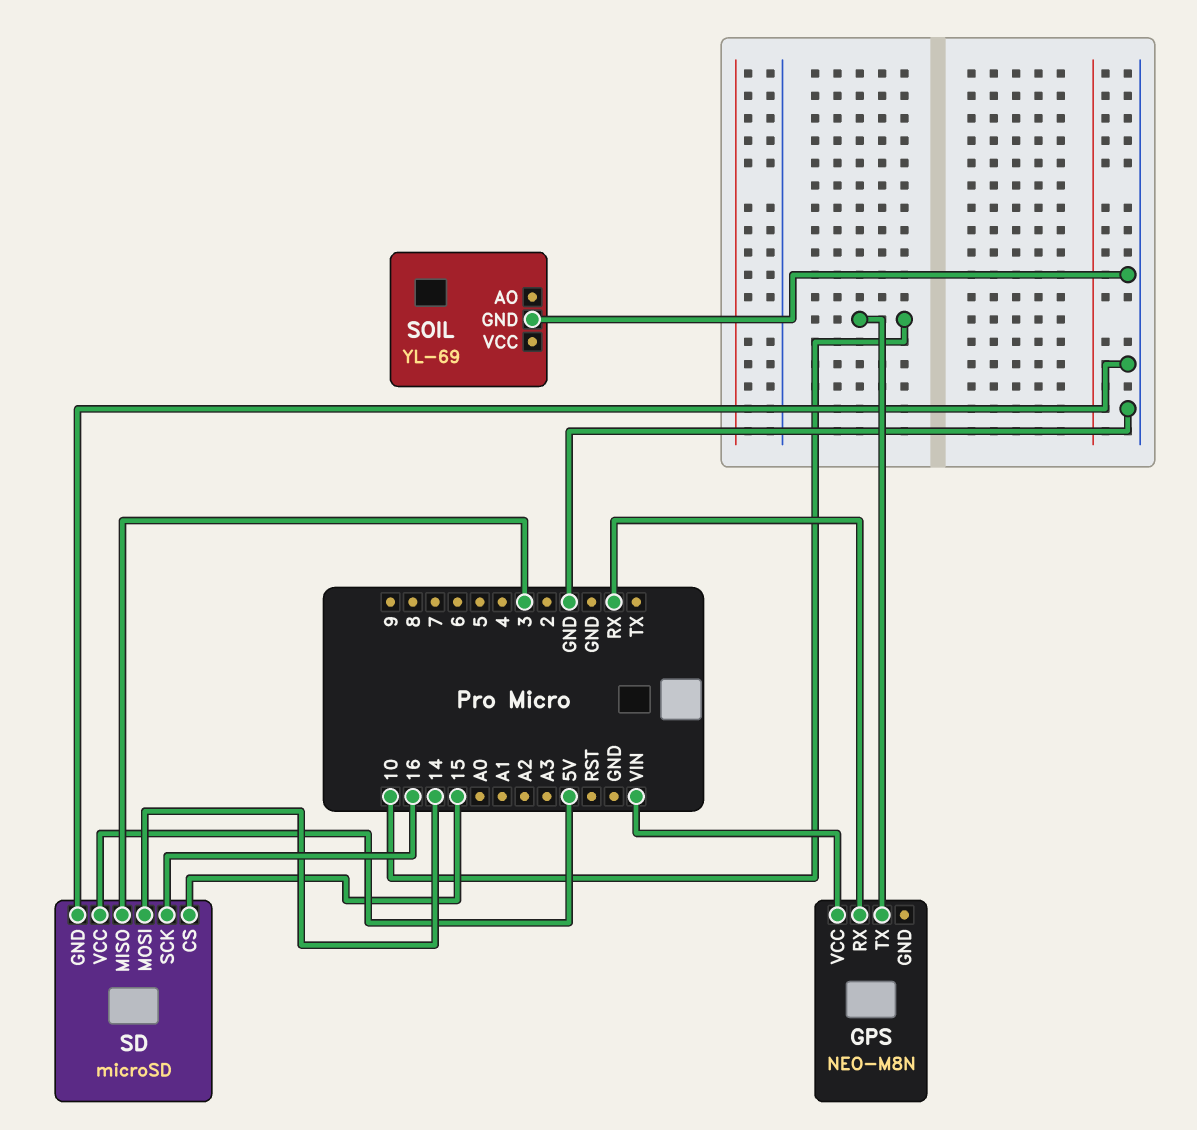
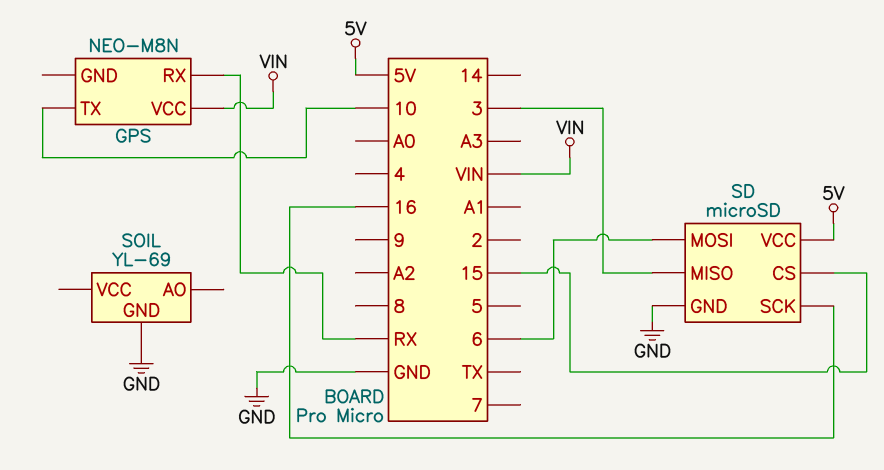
SD pin MOSI: 14 -> 6

